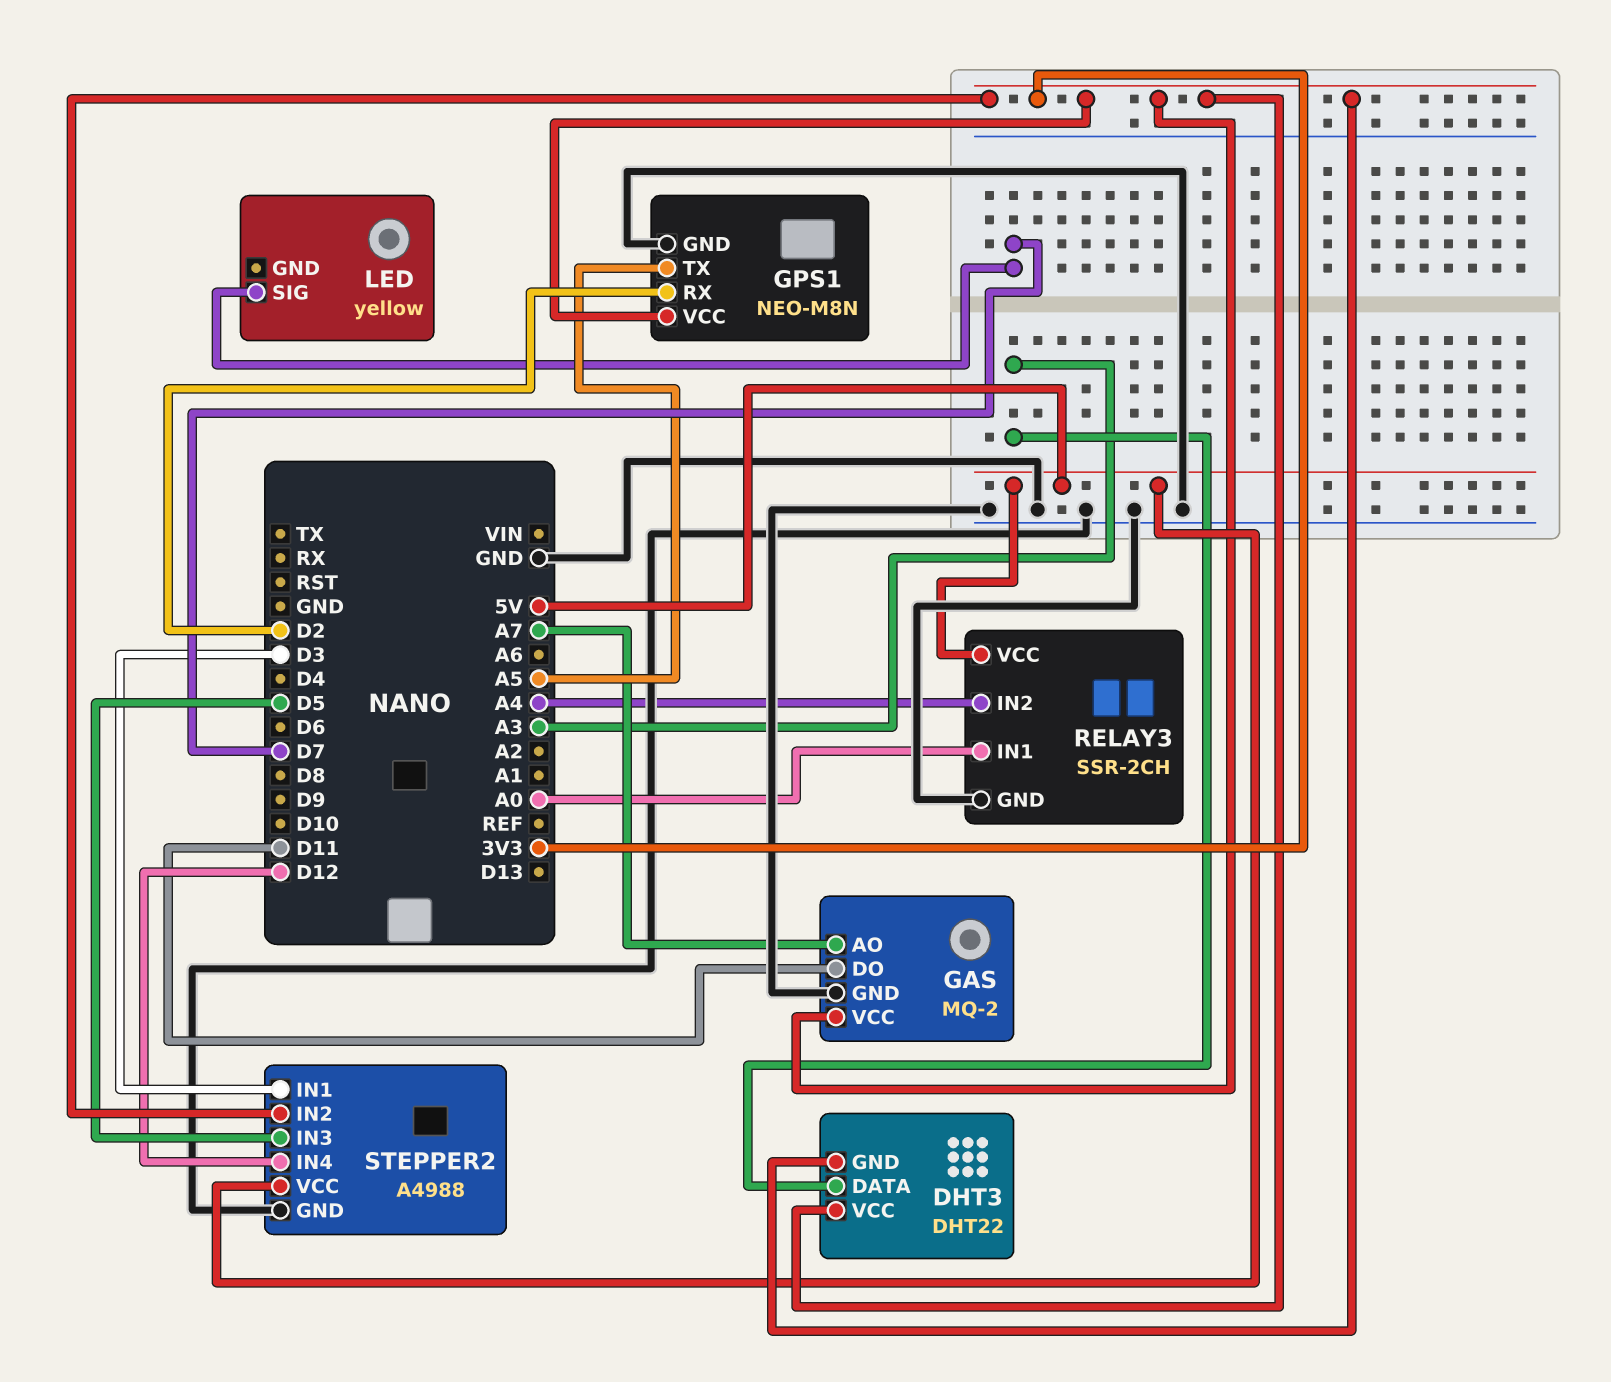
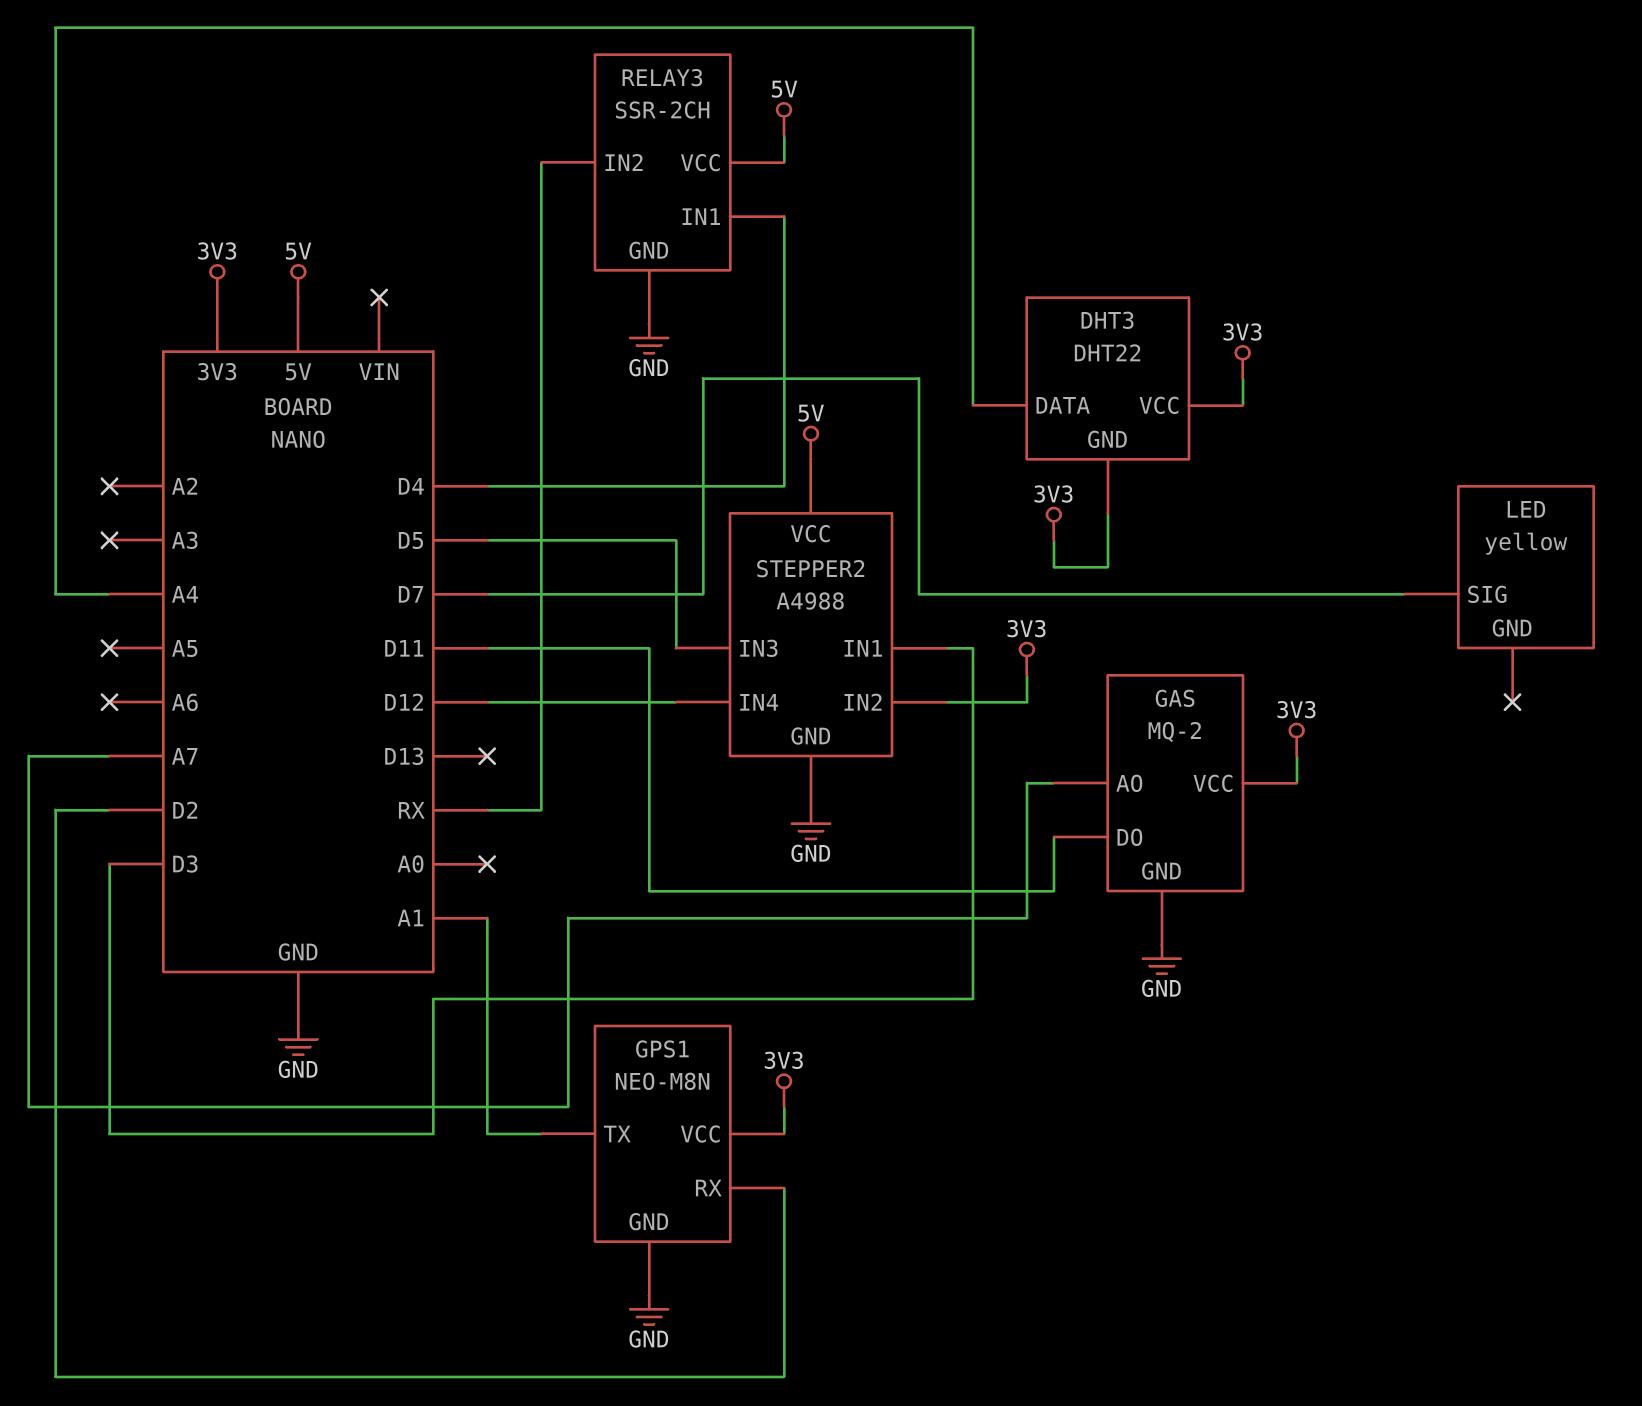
DHT3 pin DATA: A3 -> A4
GPS1 pin TX: A5 -> A1
RELAY3 pin IN1: A0 -> D4
RELAY3 pin IN2: A4 -> RX

